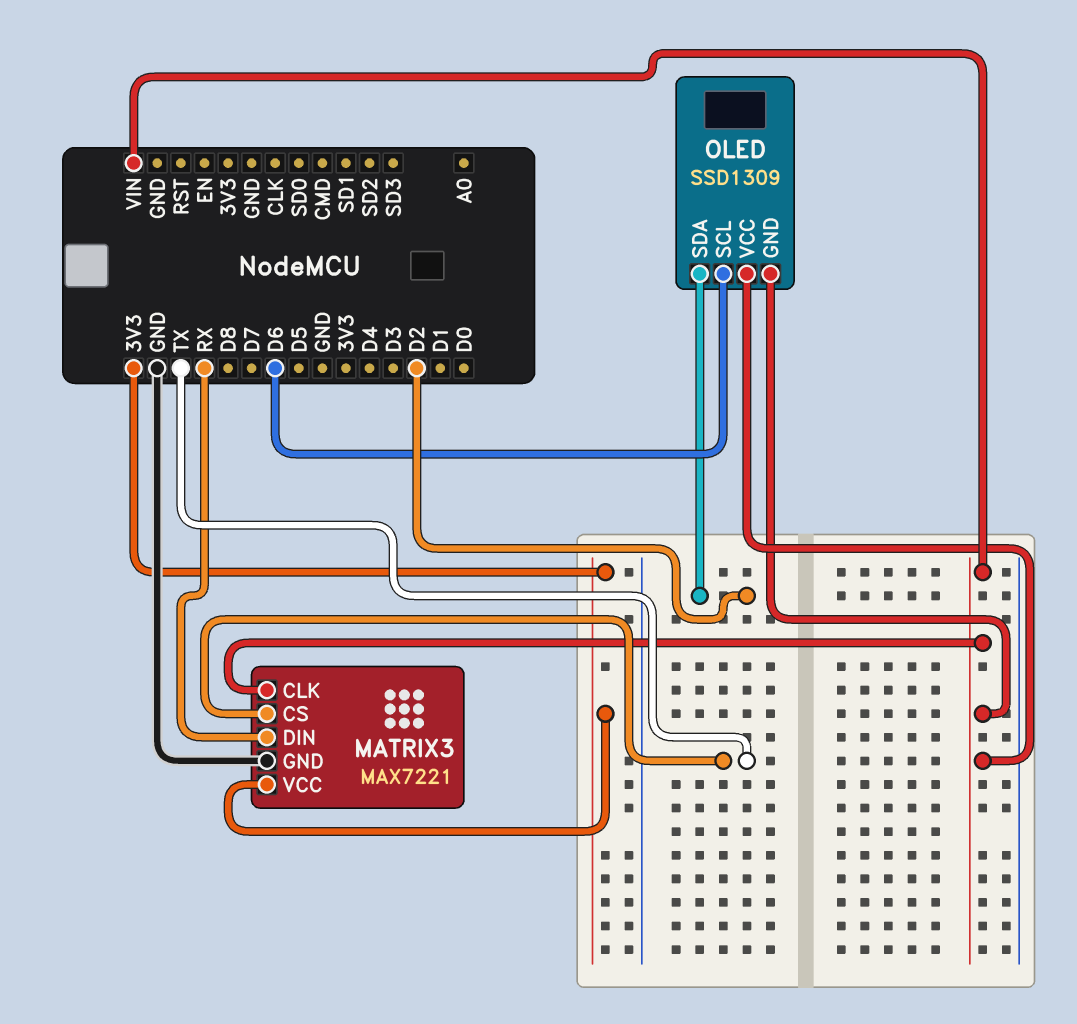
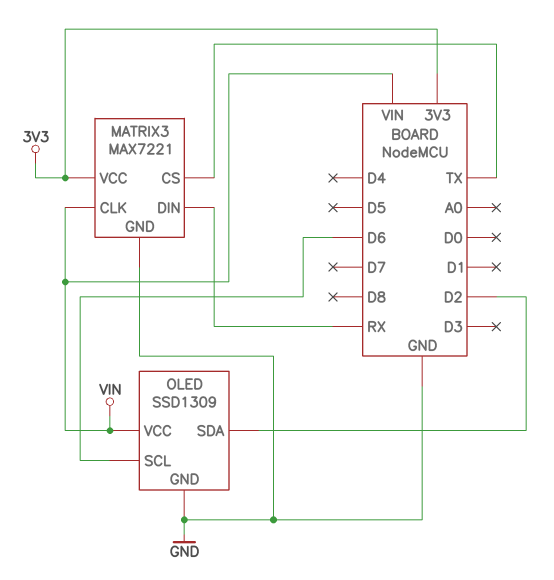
OLED pin GND: VIN -> GND

